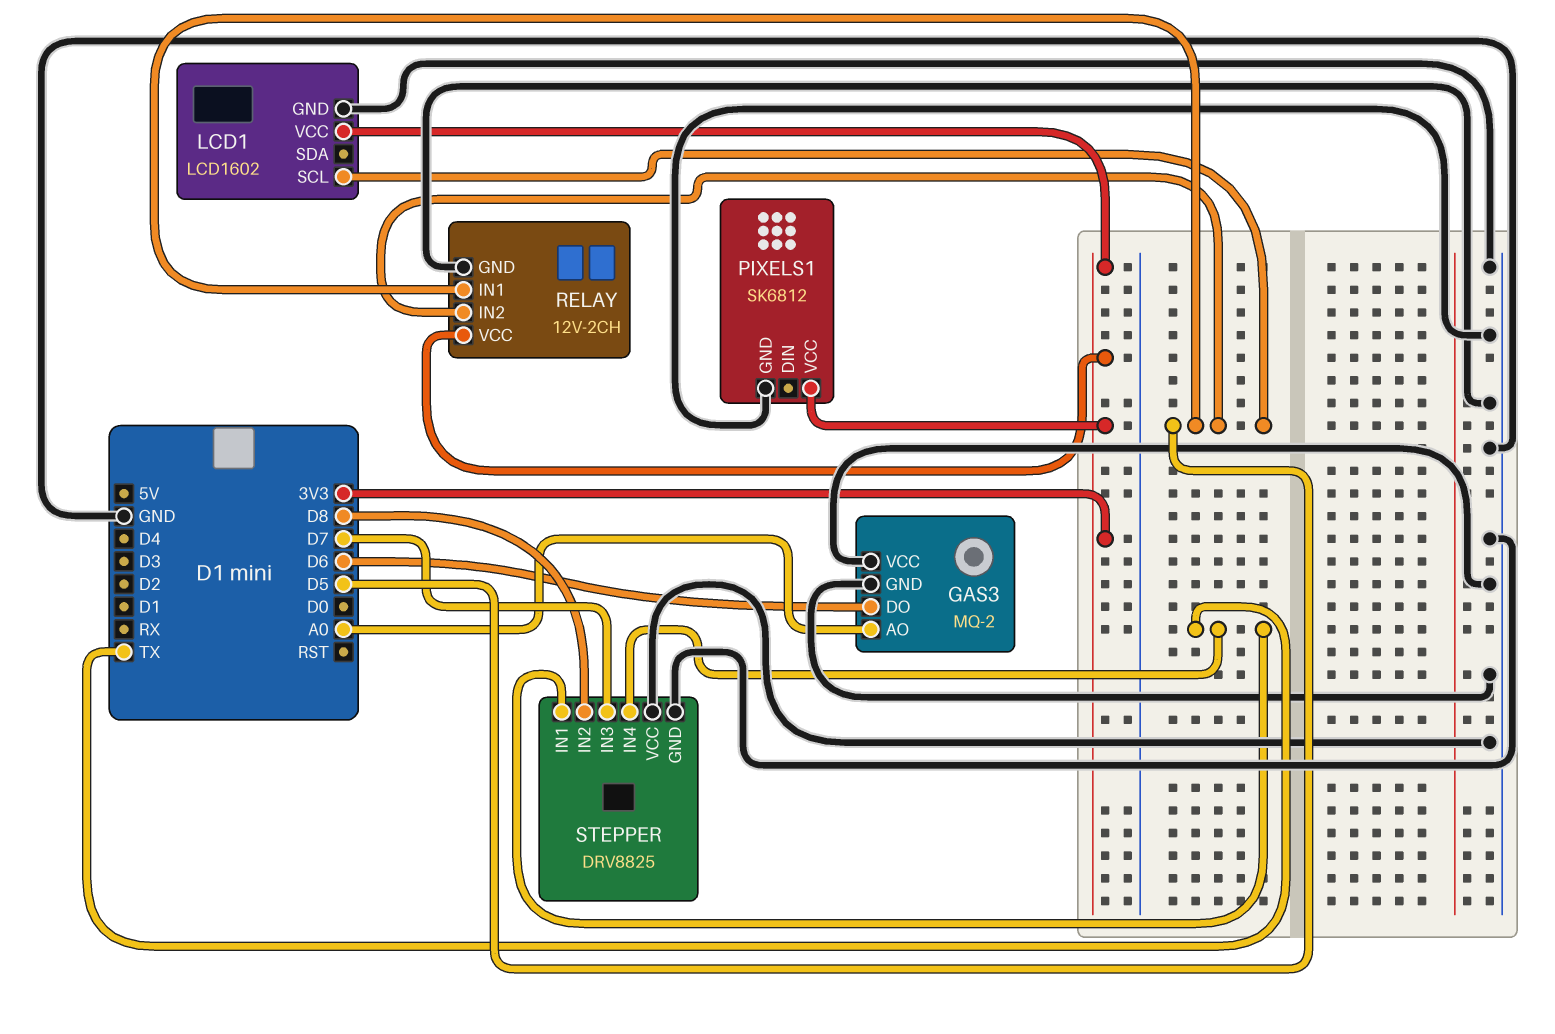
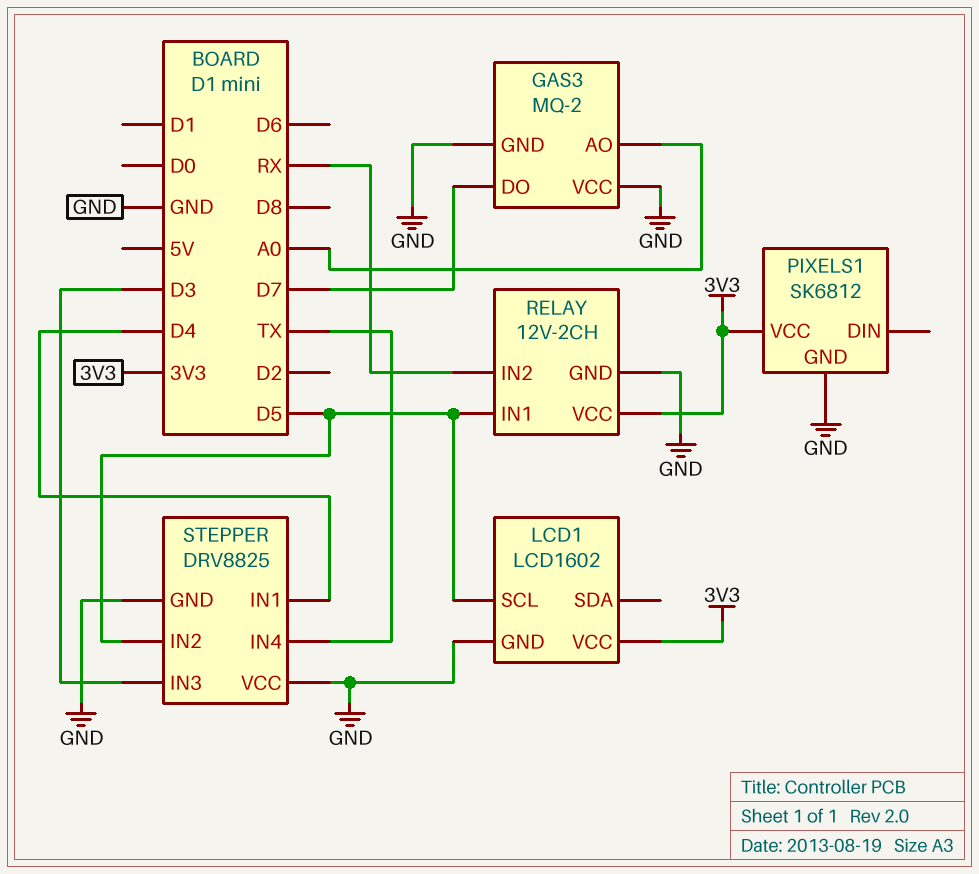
GAS3 pin DO: D6 -> D7
RELAY pin IN2: D5 -> RX
STEPPER pin IN1: TX -> D4
STEPPER pin IN2: D8 -> D5
STEPPER pin IN3: D7 -> D3

